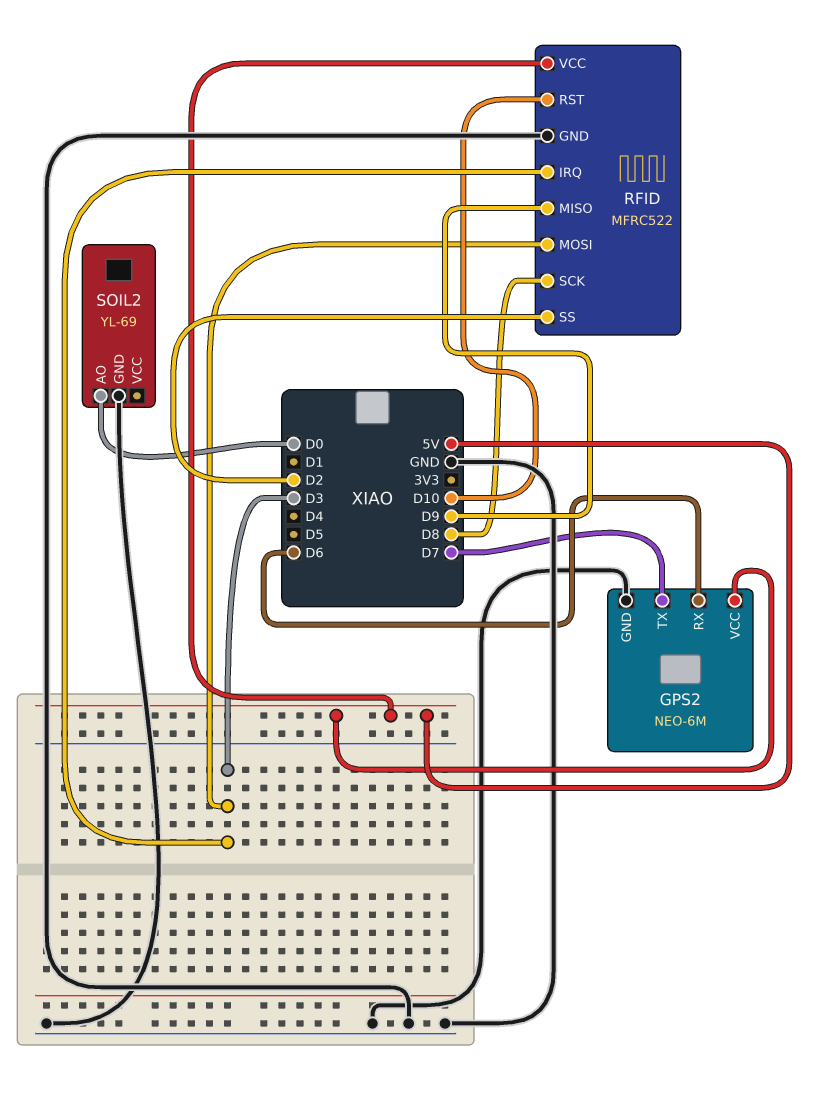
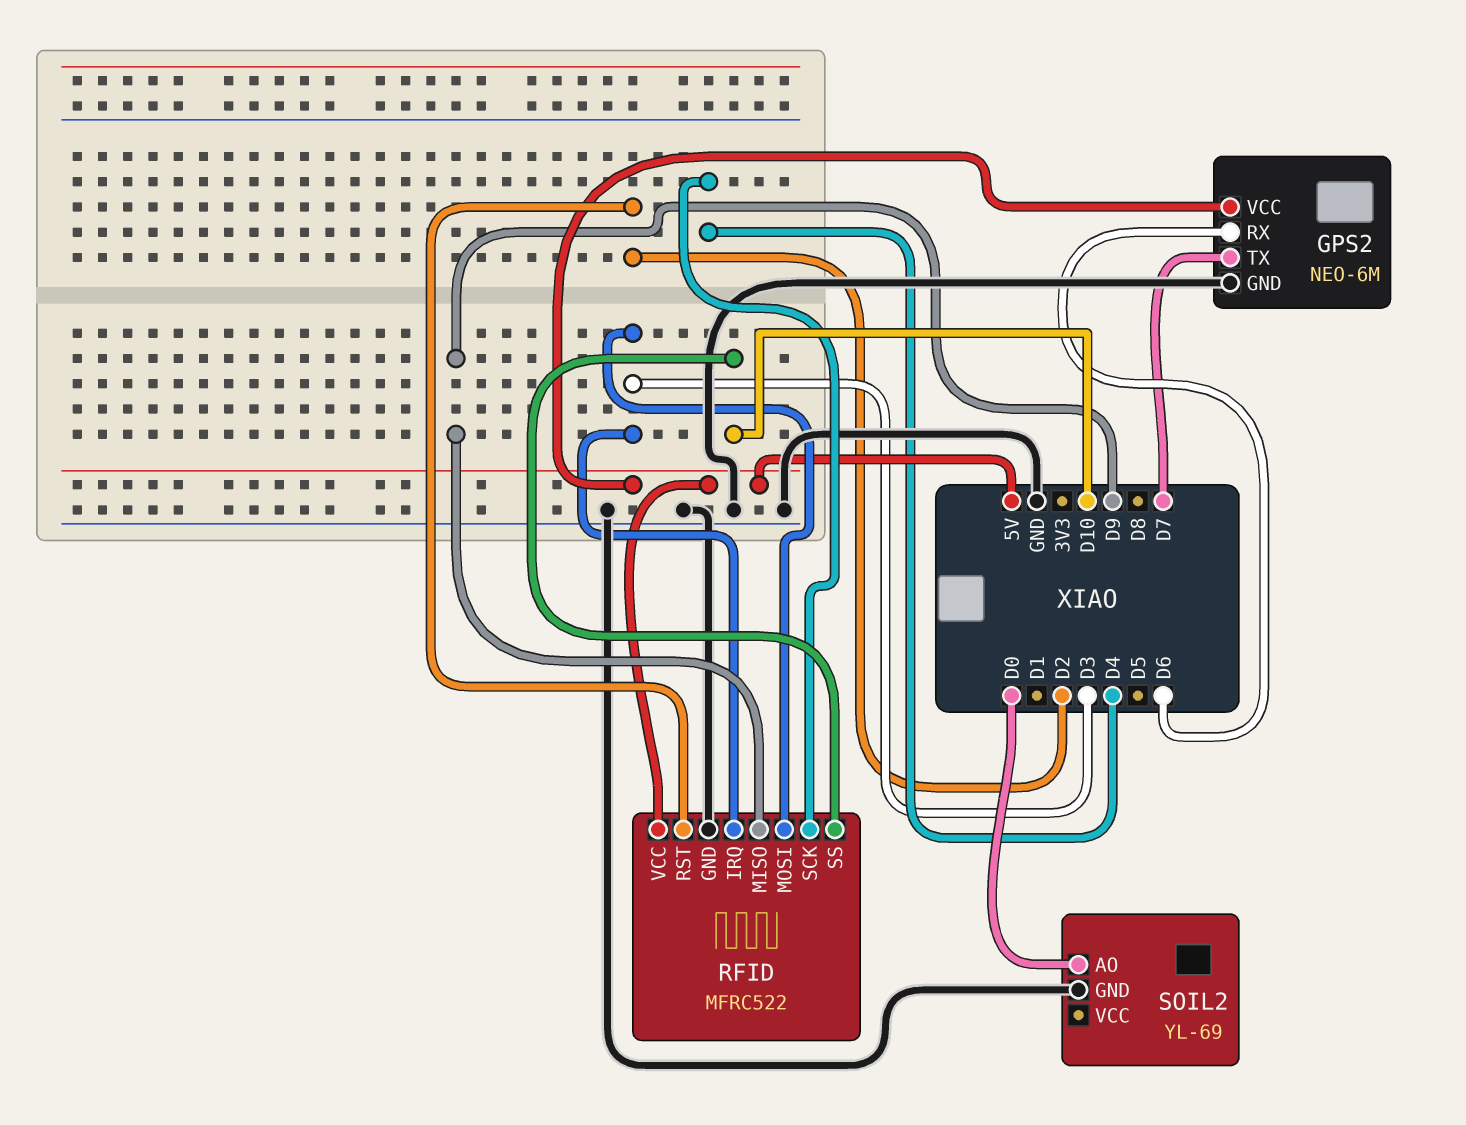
RFID pin RST: D10 -> D2
RFID pin SCK: D8 -> D4
RFID pin SS: D2 -> D10

